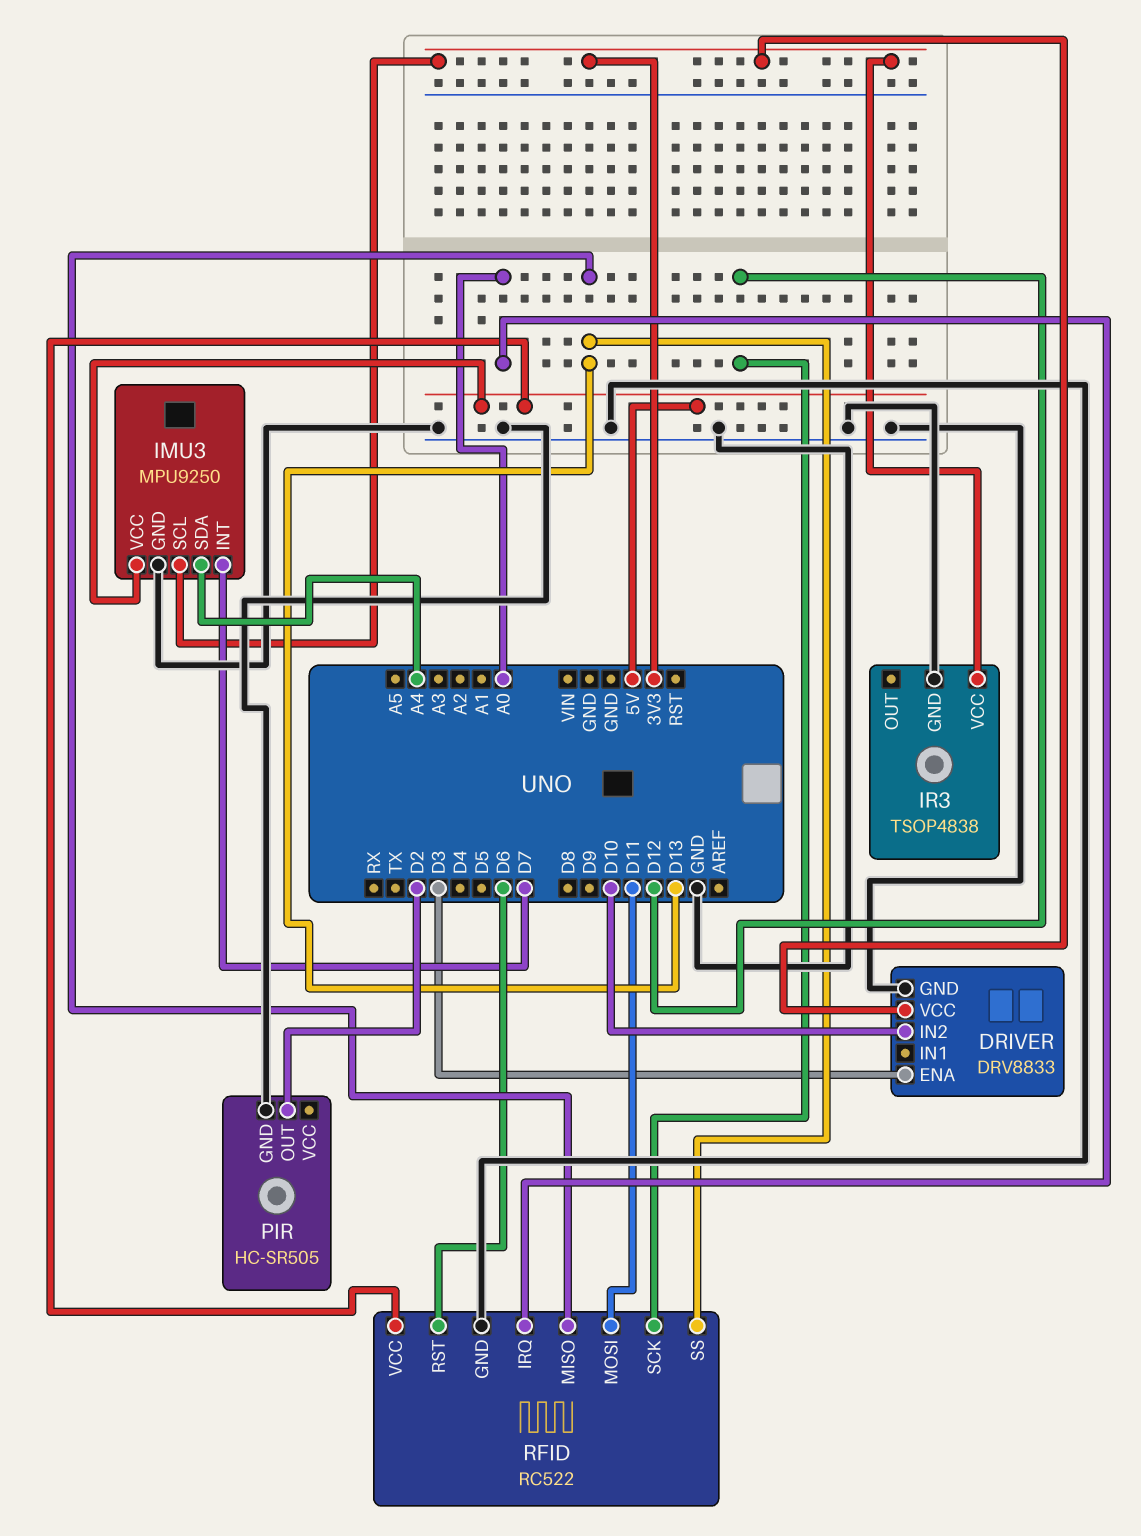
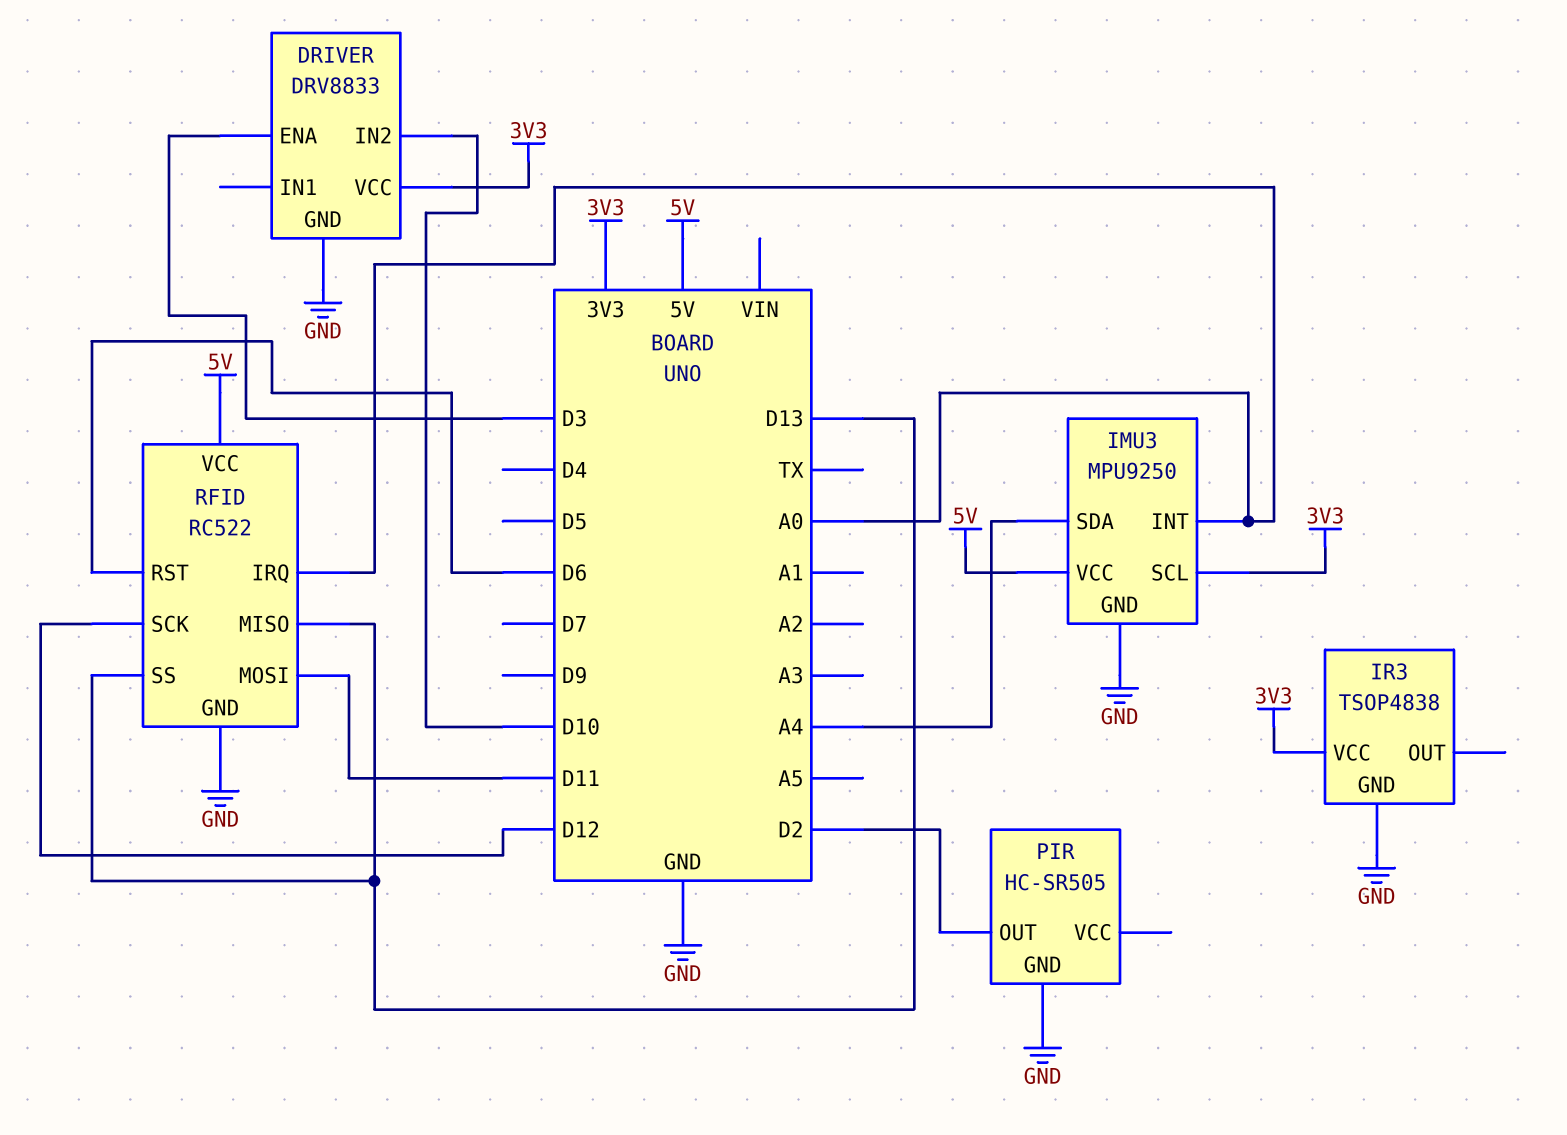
IMU3 pin INT: D7 -> A0

